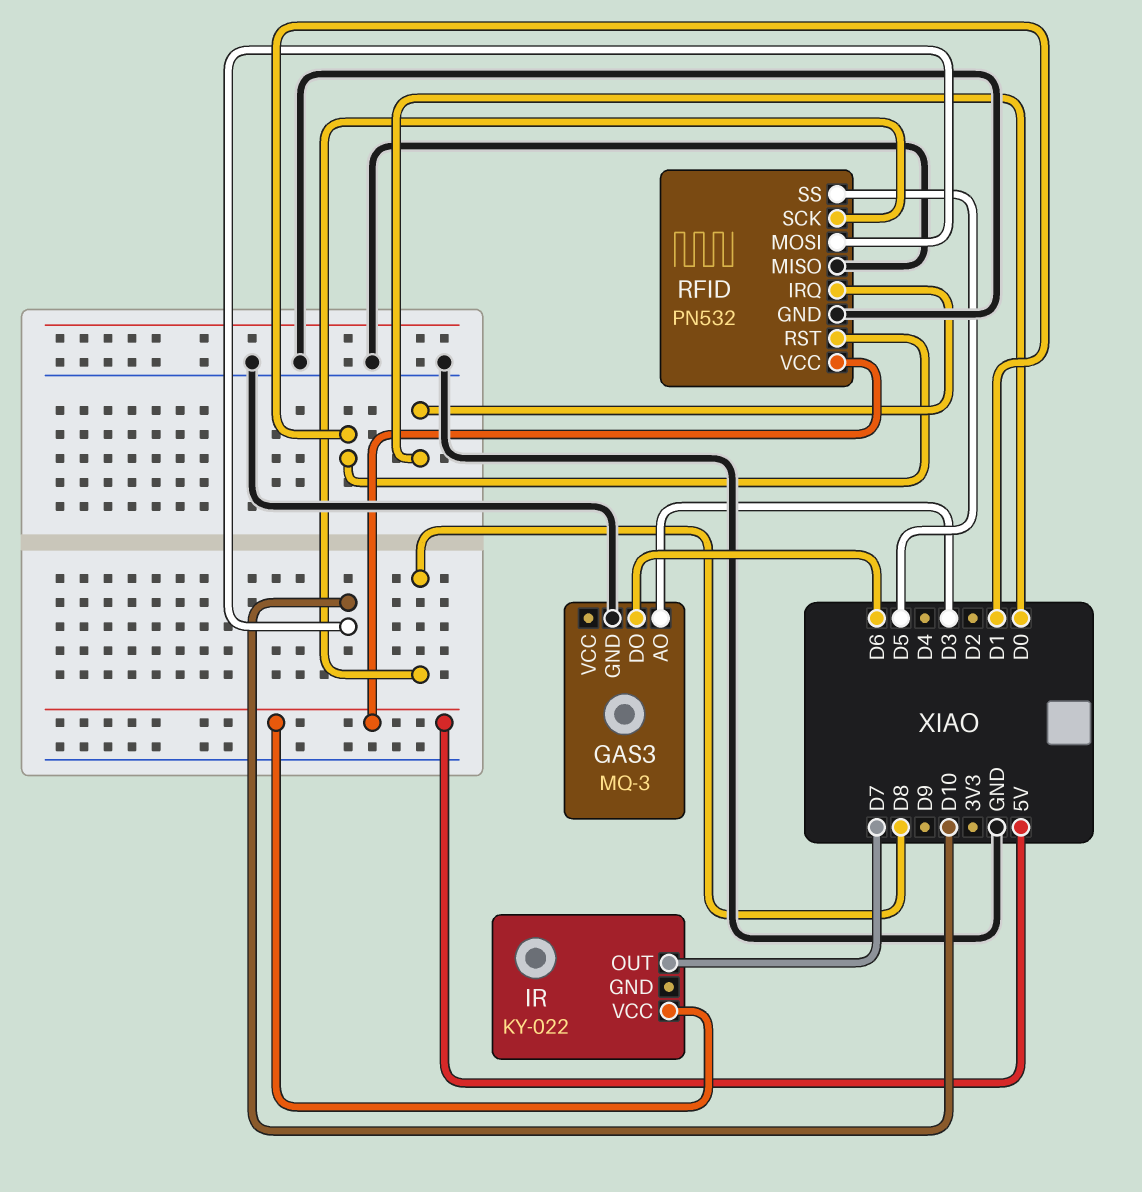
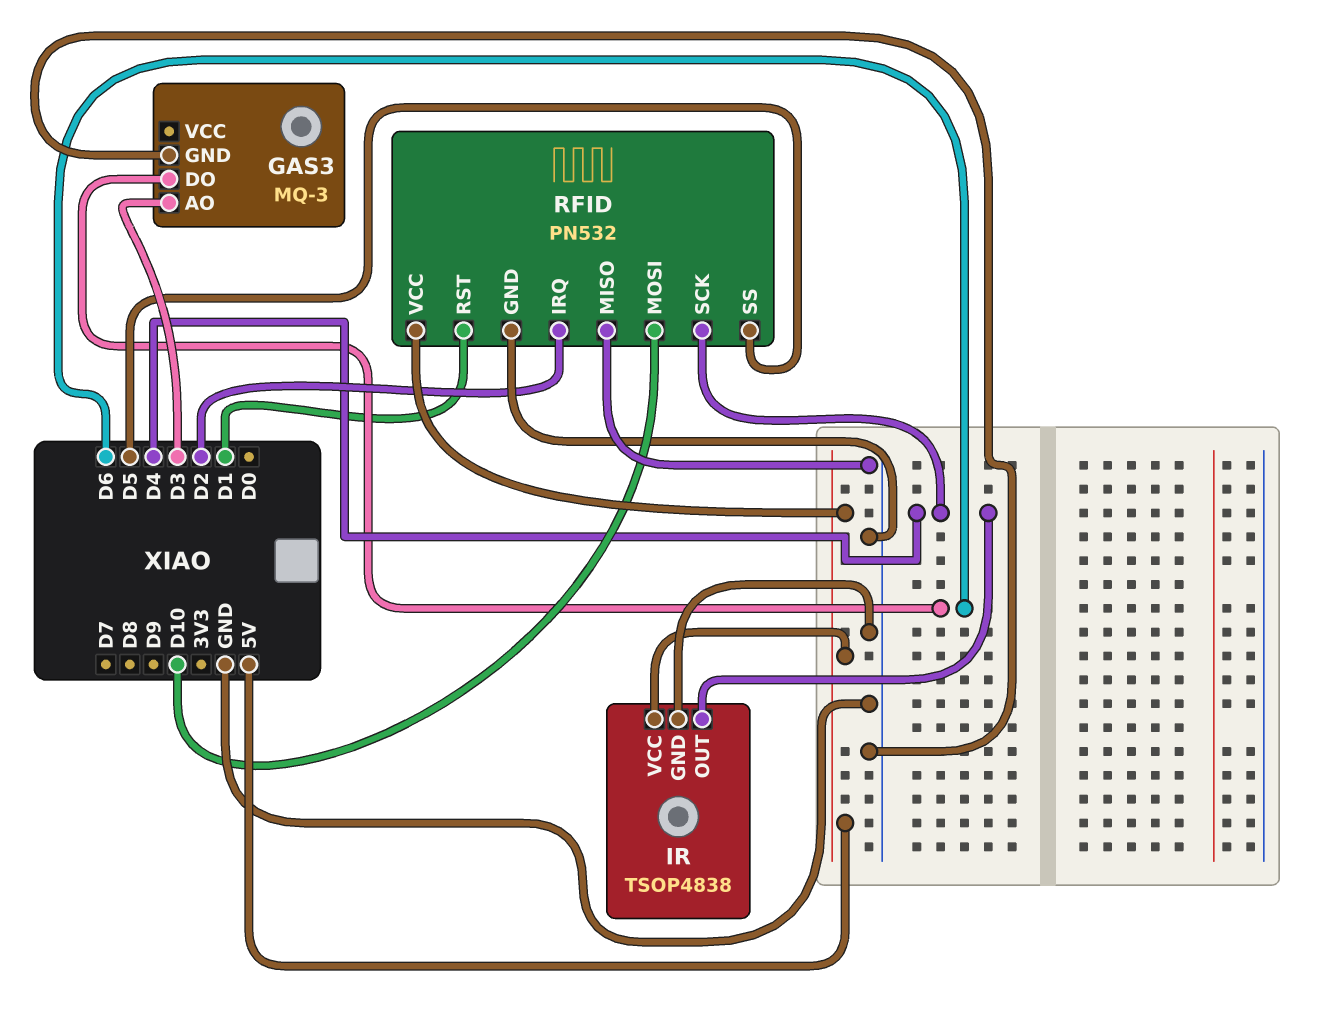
IR: KY-022 -> TSOP4838
IR pin GND: none -> GND
IR pin OUT: D7 -> D4
RFID pin IRQ: D0 -> D2
RFID pin SCK: D8 -> D4

